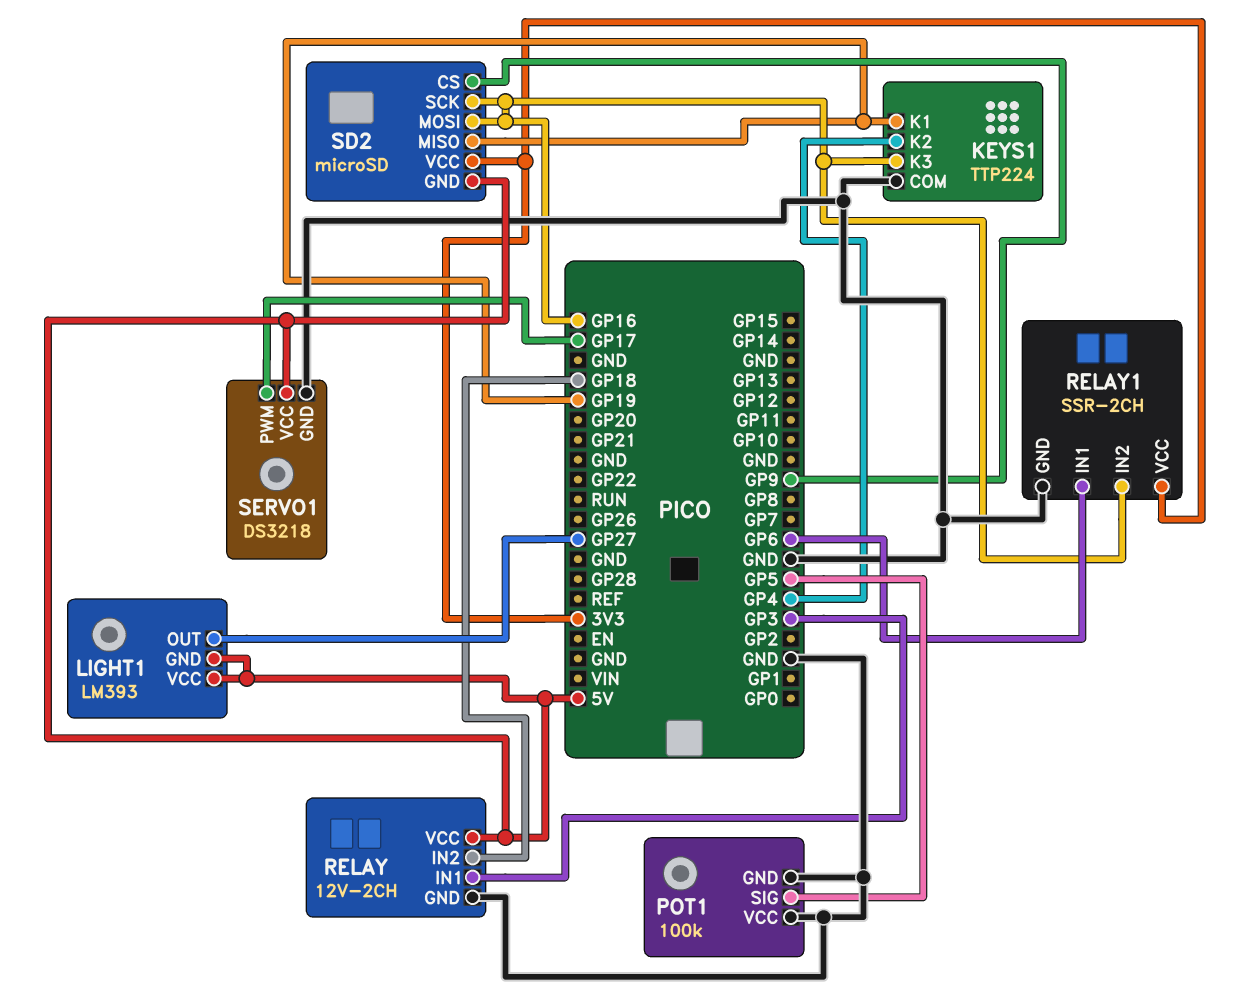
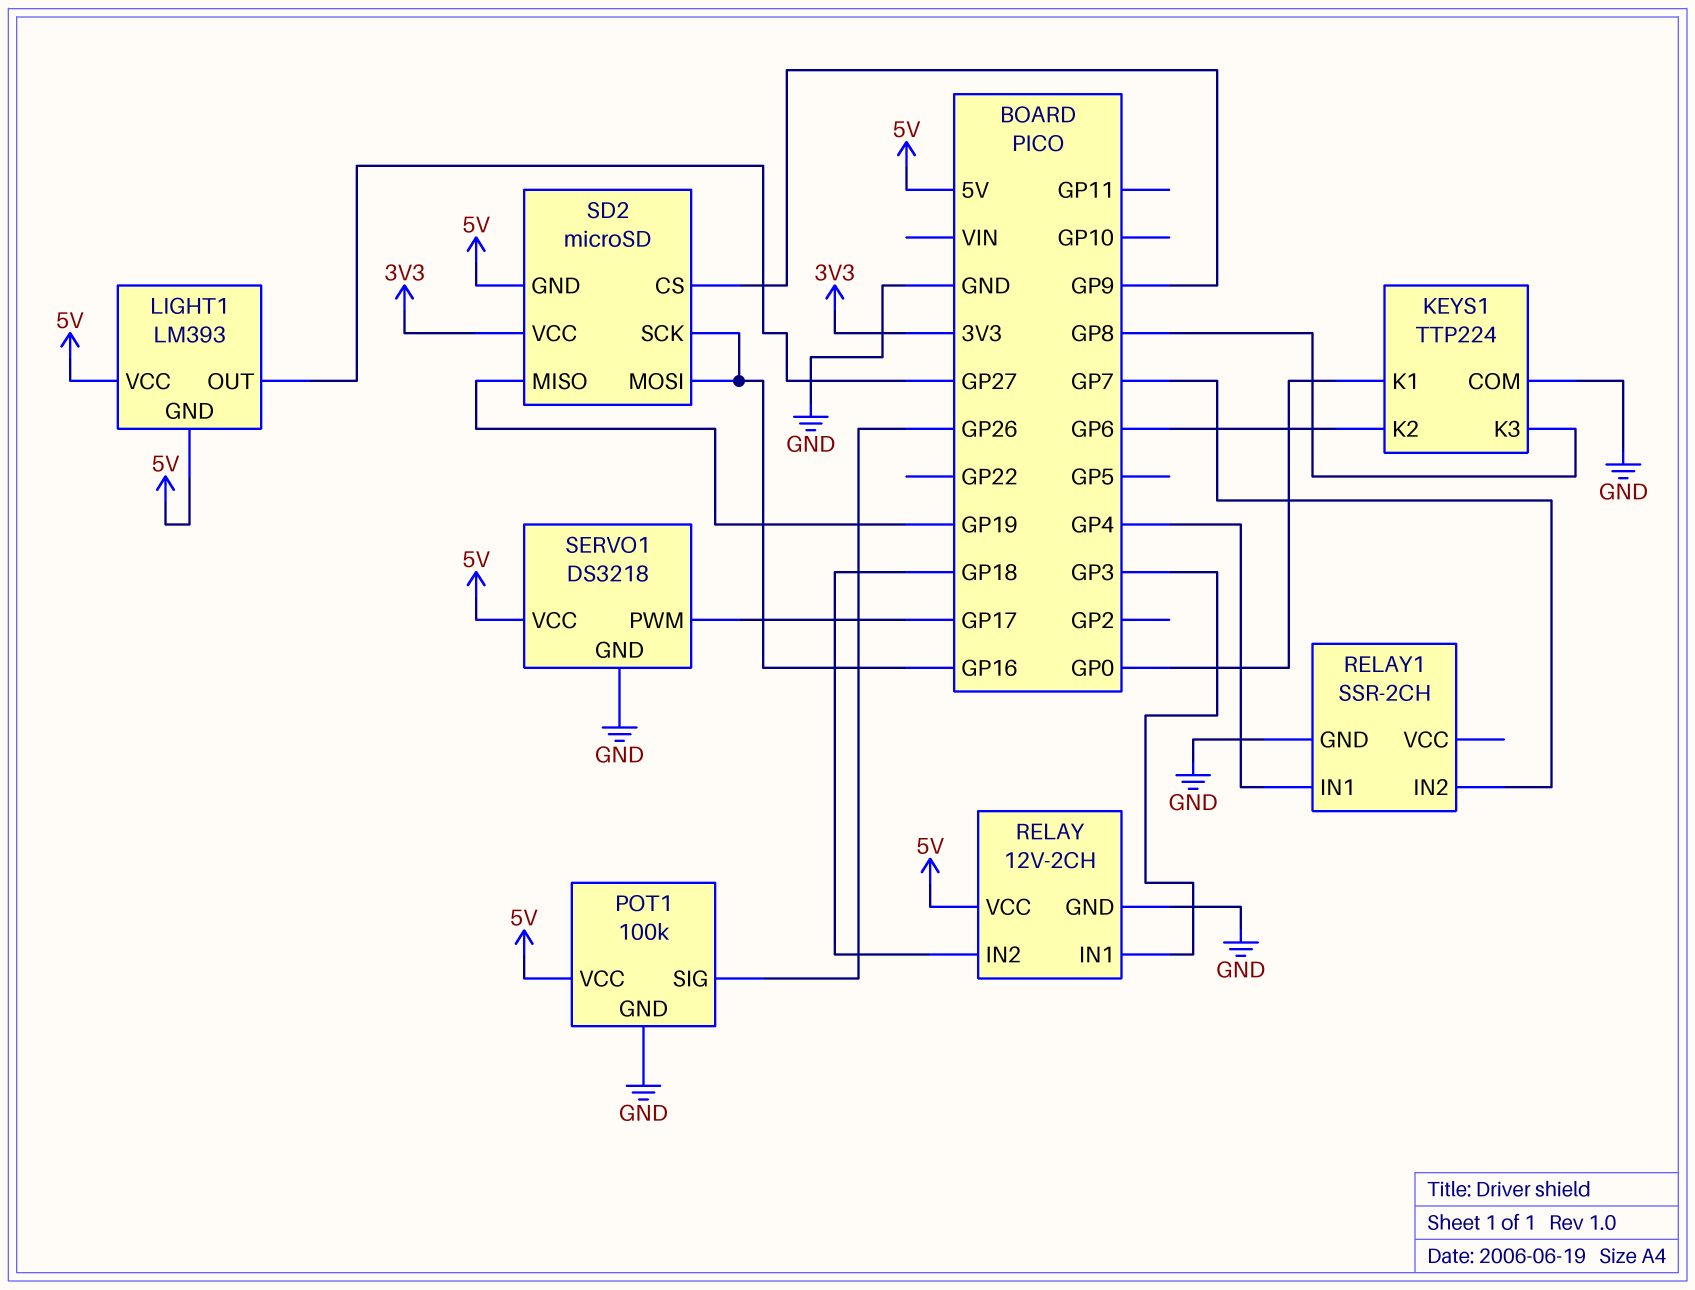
KEYS1 pin K1: GP19 -> GP0
KEYS1 pin K2: GP4 -> GP6
KEYS1 pin K3: GP16 -> GP8
POT1 pin SIG: GP5 -> GP26
POT1 pin VCC: GND -> 5V
RELAY1 pin IN1: GP6 -> GP4
RELAY1 pin IN2: GP16 -> GP7
RELAY1 pin VCC: 3V3 -> none

